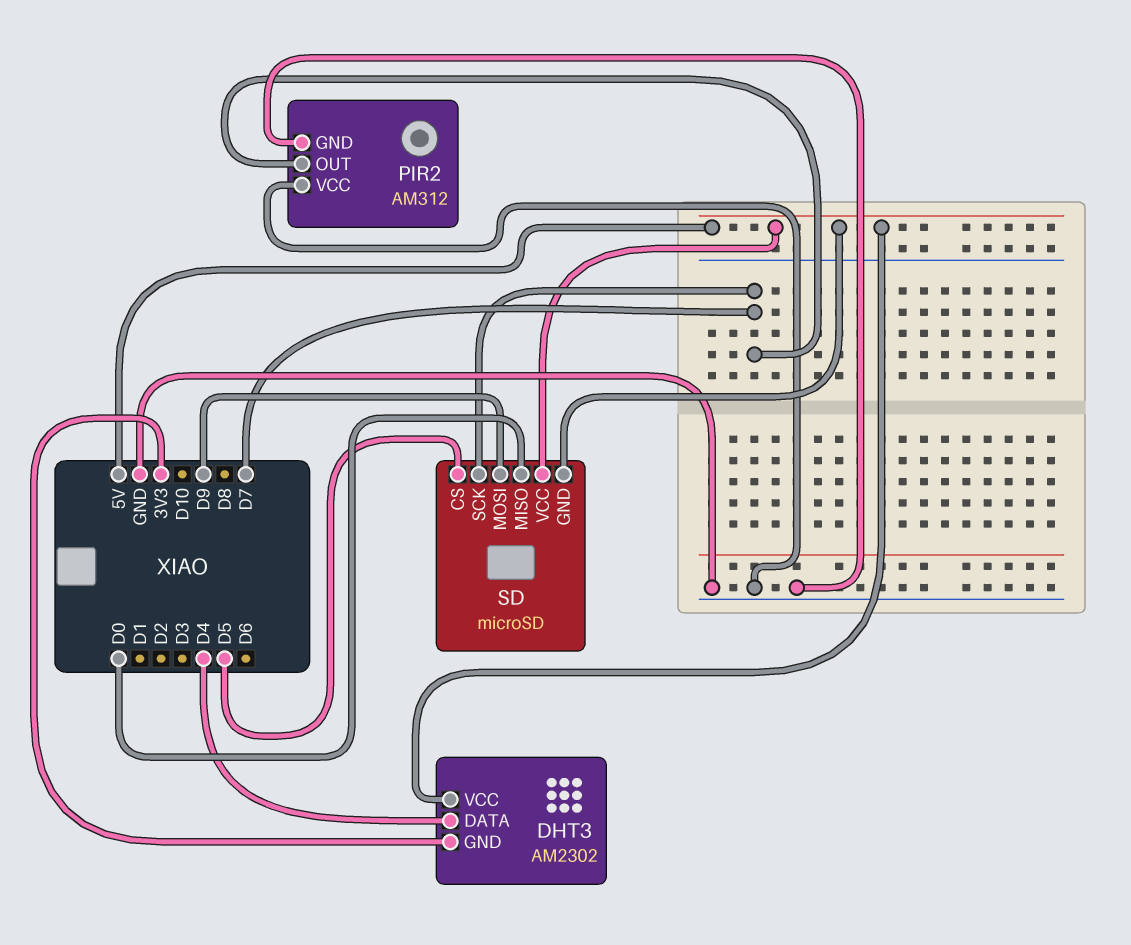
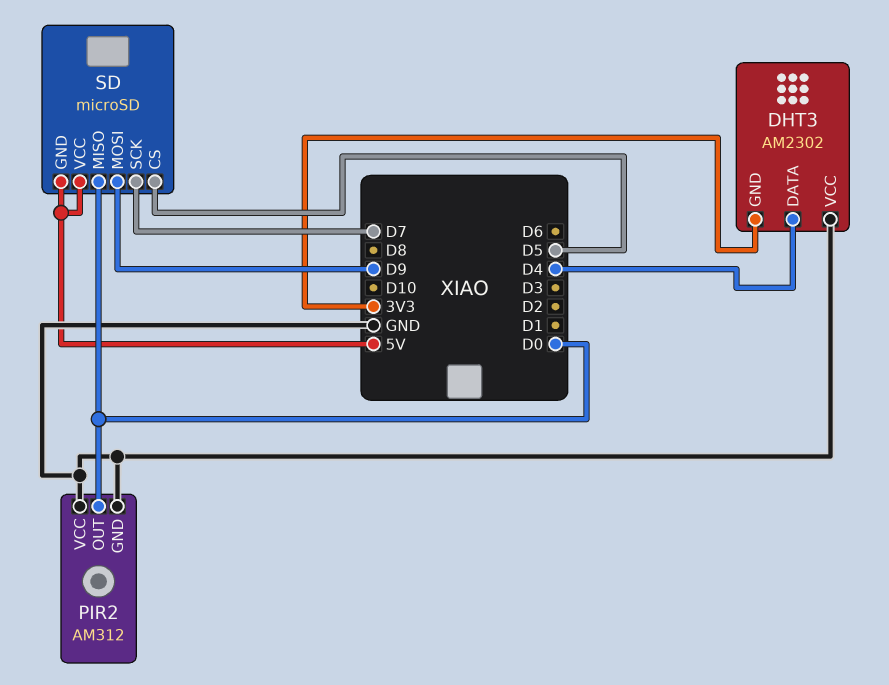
DHT3 pin VCC: 5V -> GND
PIR2 pin OUT: D7 -> D0

